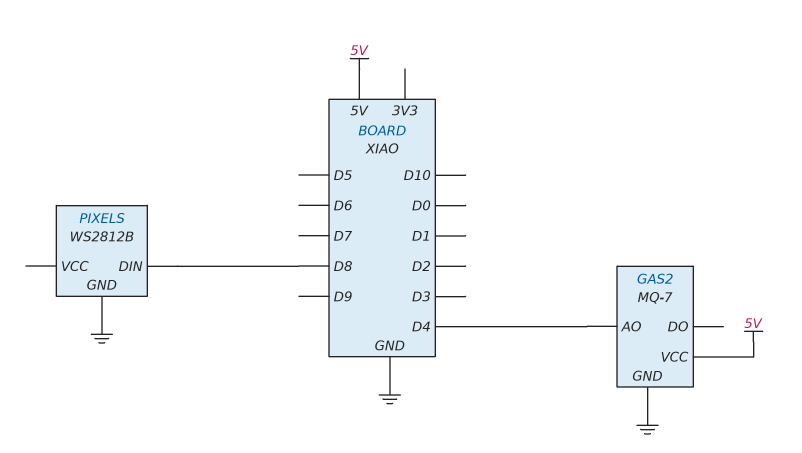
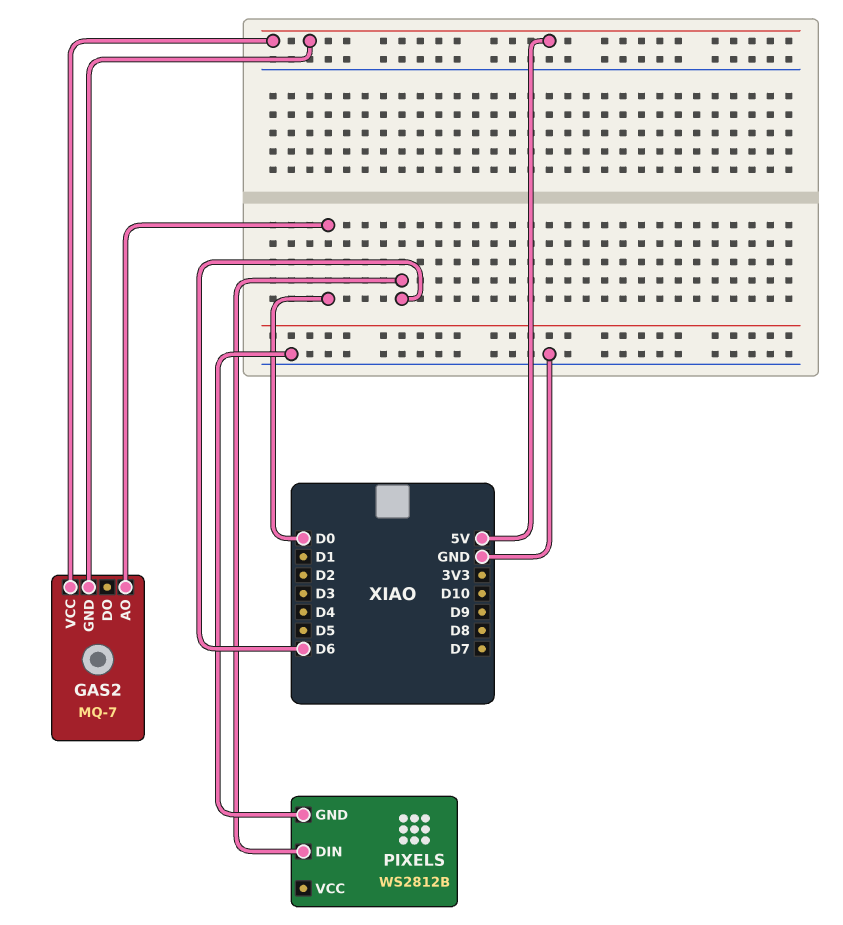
GAS2 pin AO: D4 -> D0
GAS2 pin GND: GND -> 5V
PIXELS pin DIN: D8 -> D6

